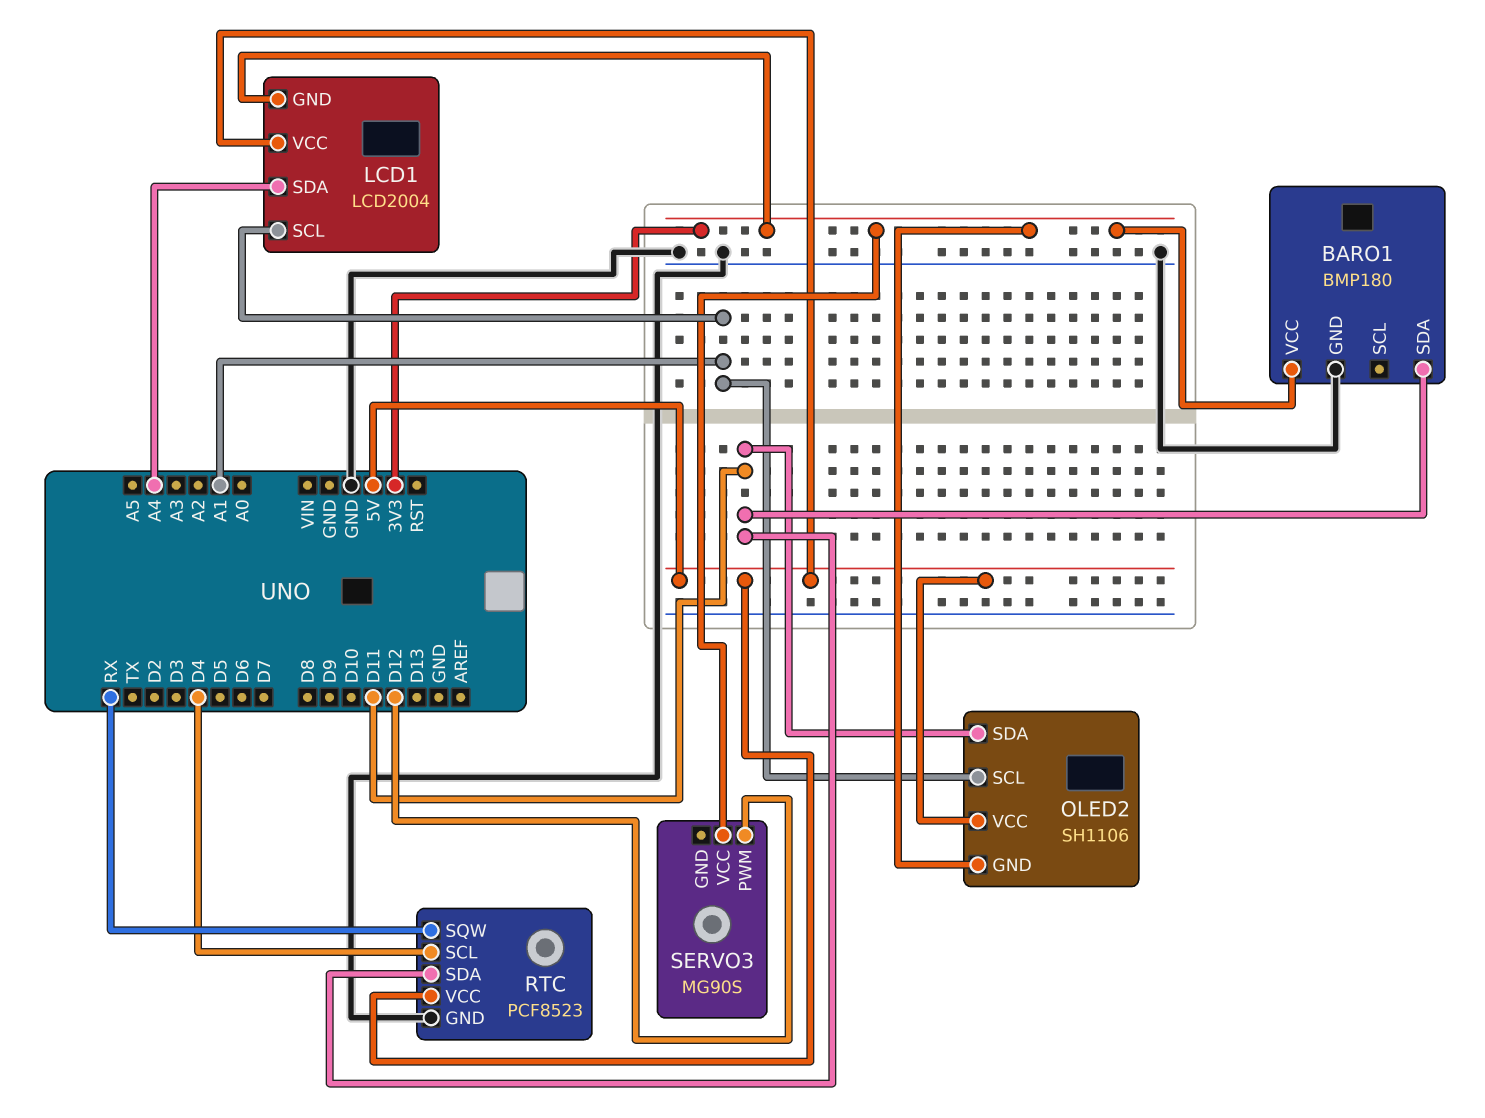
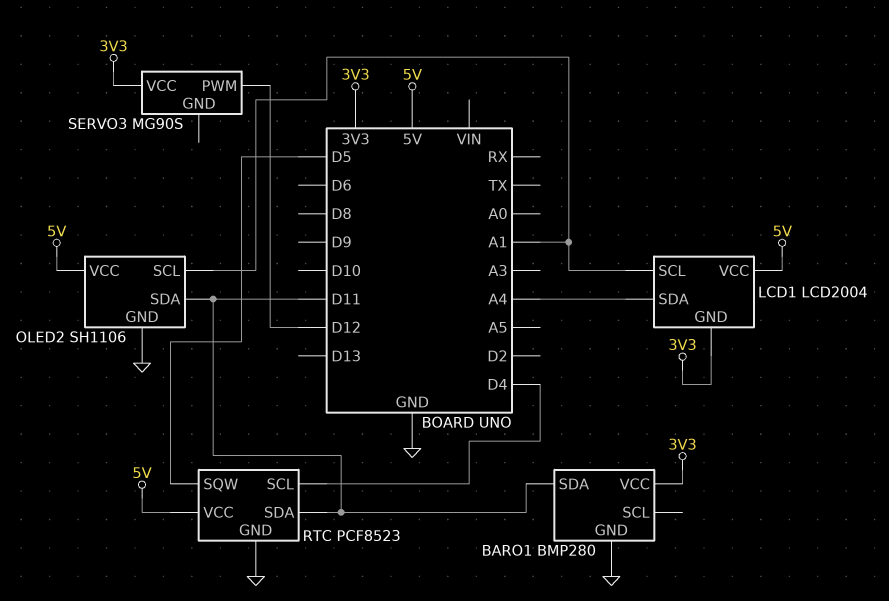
BARO1: BMP180 -> BMP280
OLED2 pin GND: 3V3 -> GND
RTC pin SQW: RX -> D5

